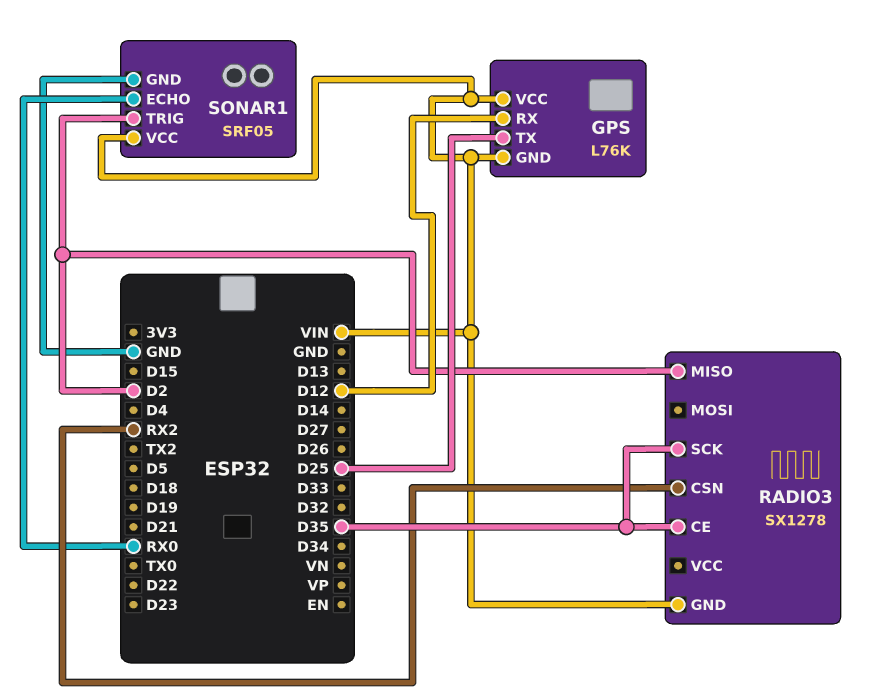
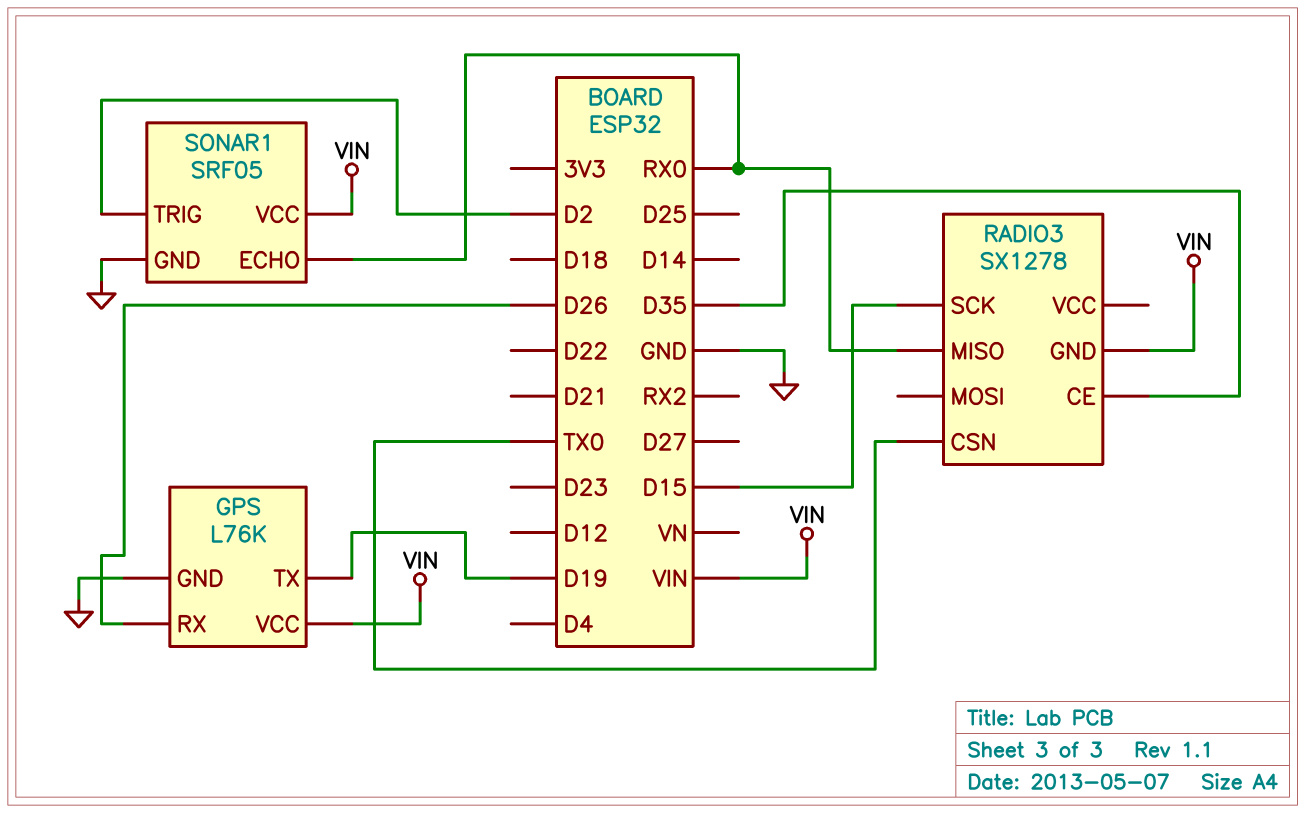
GPS pin GND: VIN -> GND
GPS pin RX: D12 -> D26
GPS pin TX: D25 -> D19
RADIO3 pin CSN: RX2 -> TX0
RADIO3 pin MISO: D2 -> RX0
RADIO3 pin SCK: D35 -> D15

